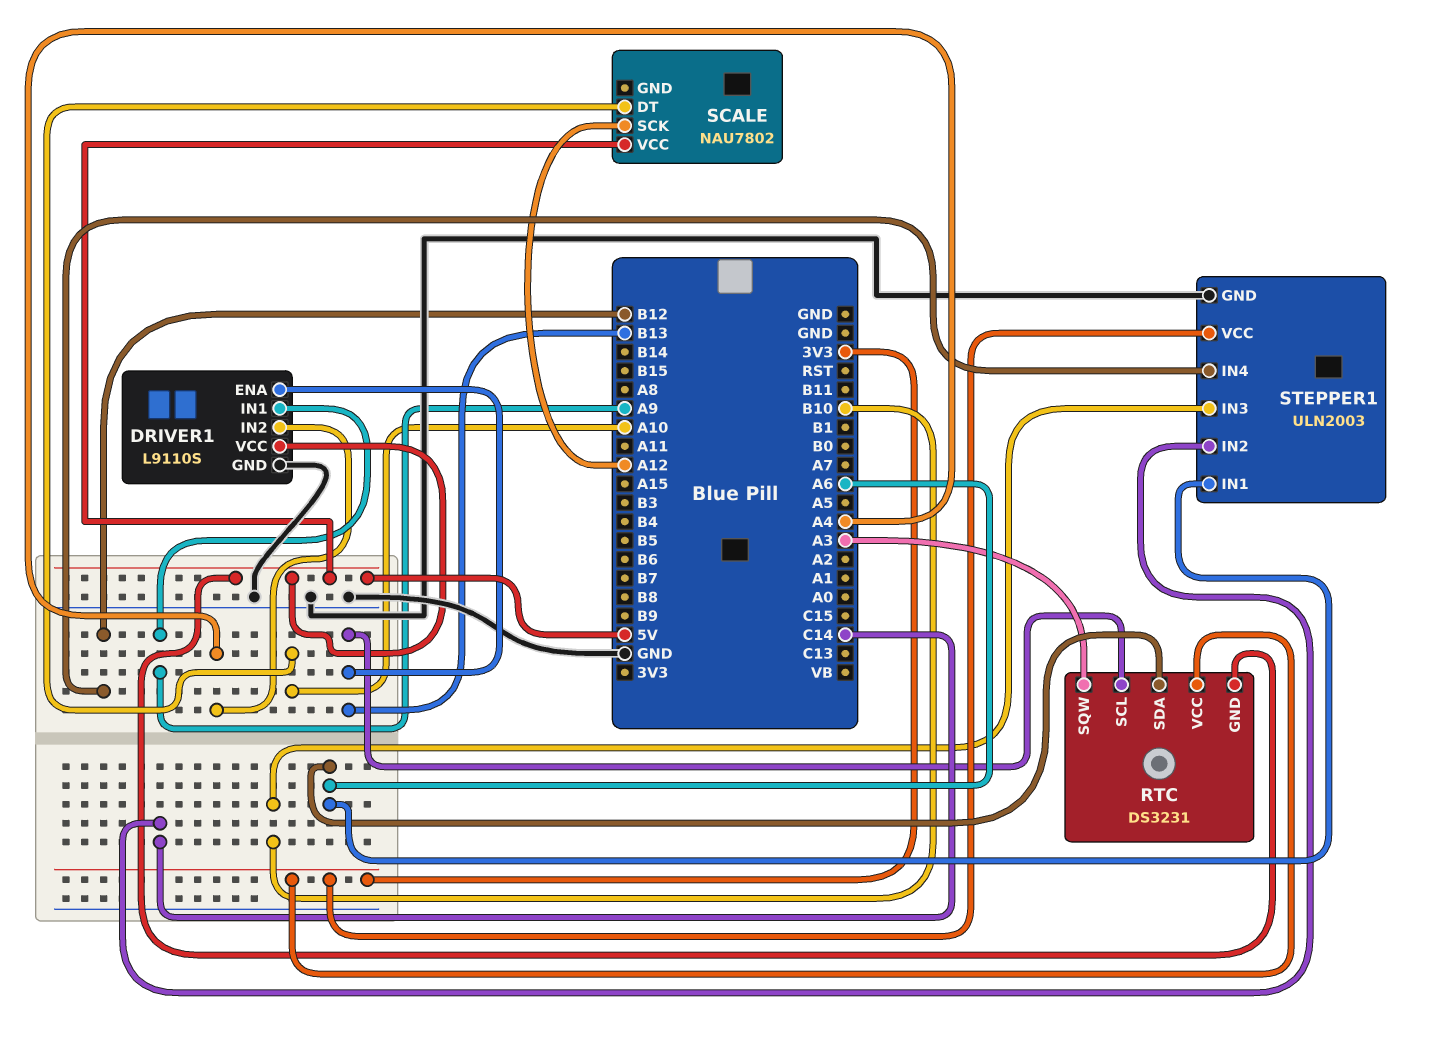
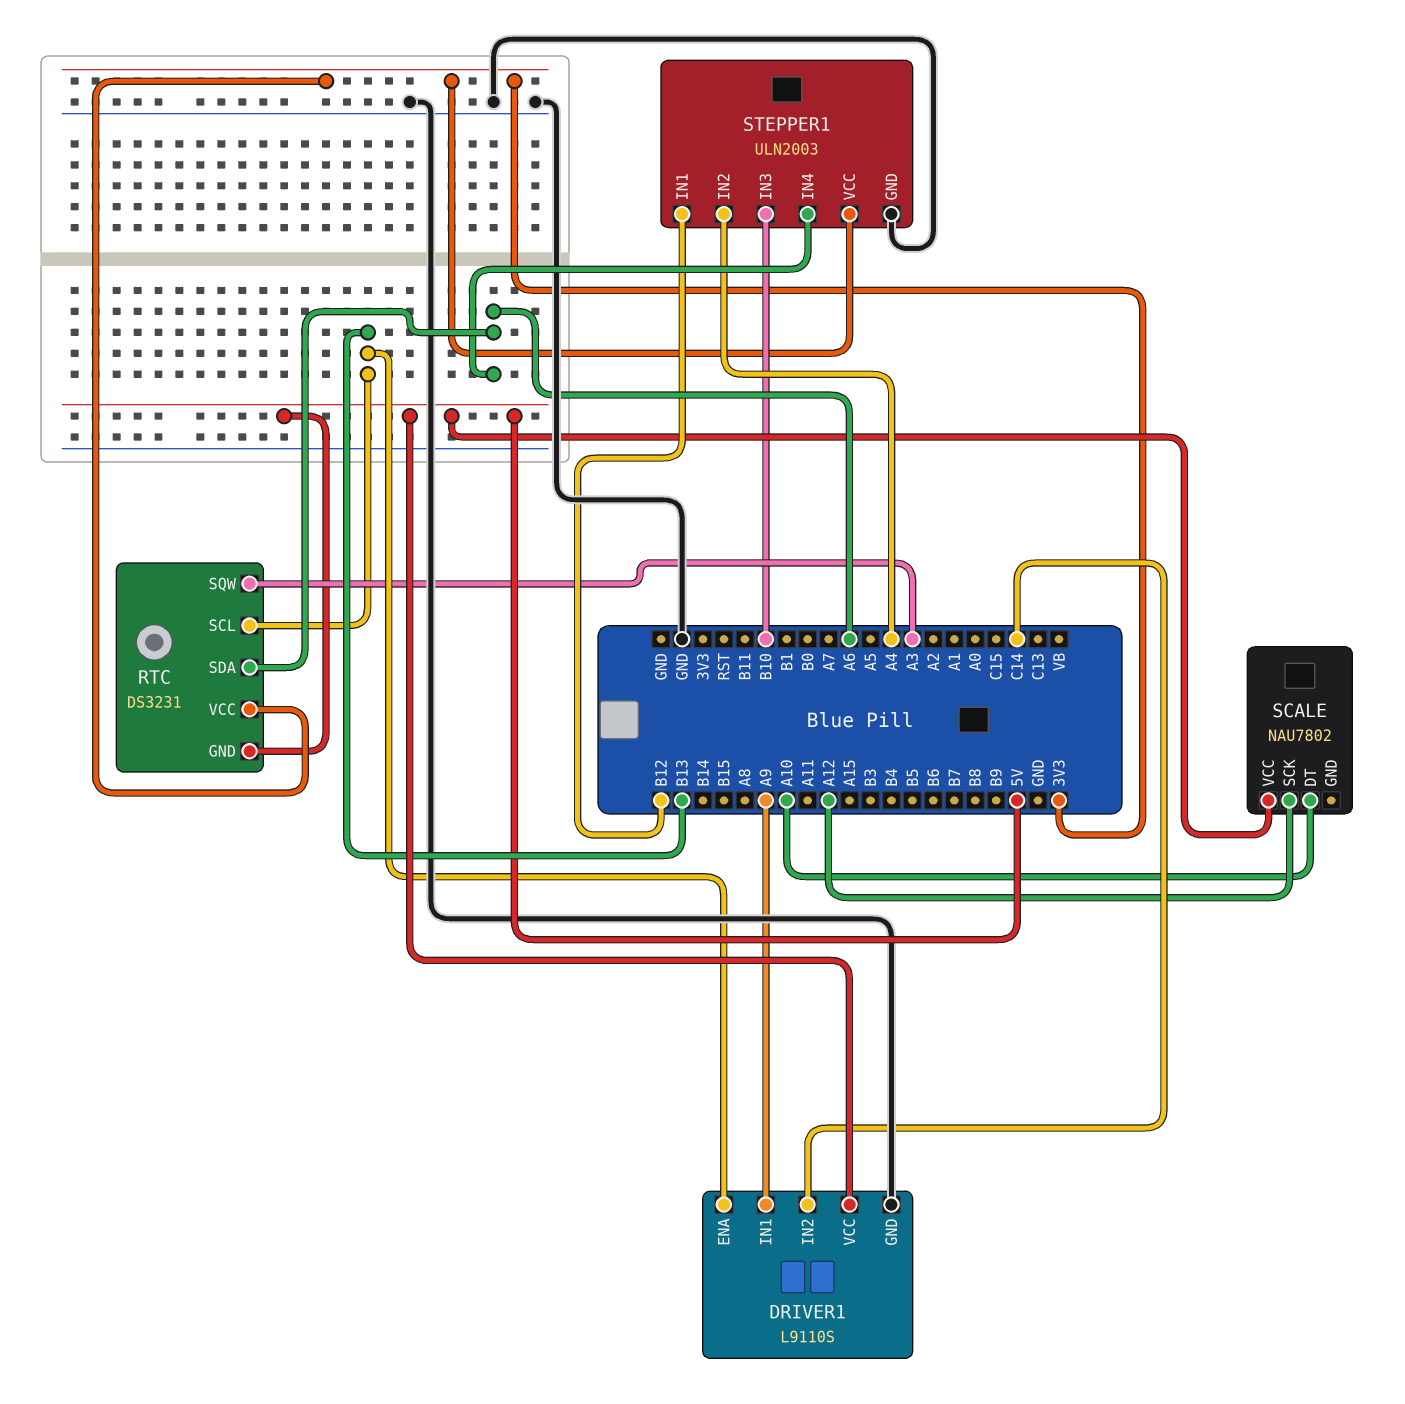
DRIVER1 pin IN2: A4 -> C14
STEPPER1 pin IN1: A6 -> B12
STEPPER1 pin IN2: C14 -> A4
STEPPER1 pin IN4: B12 -> A6

